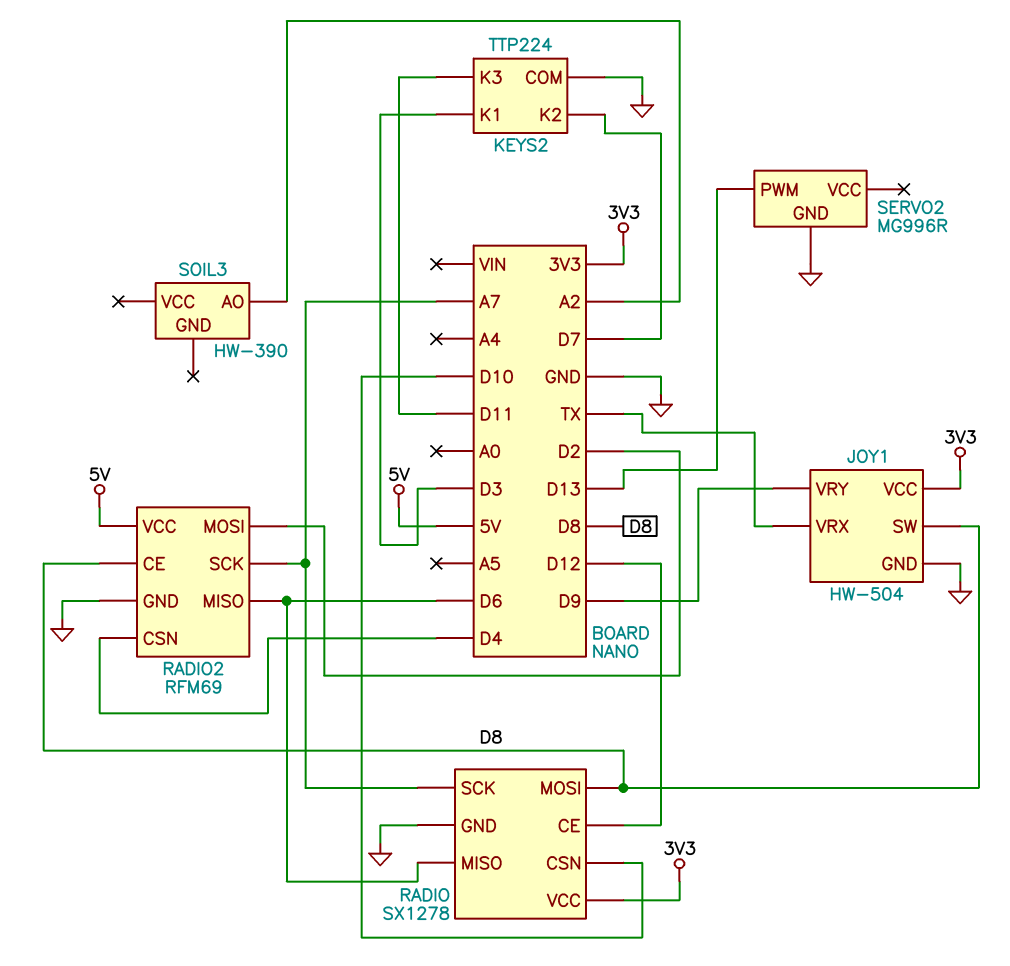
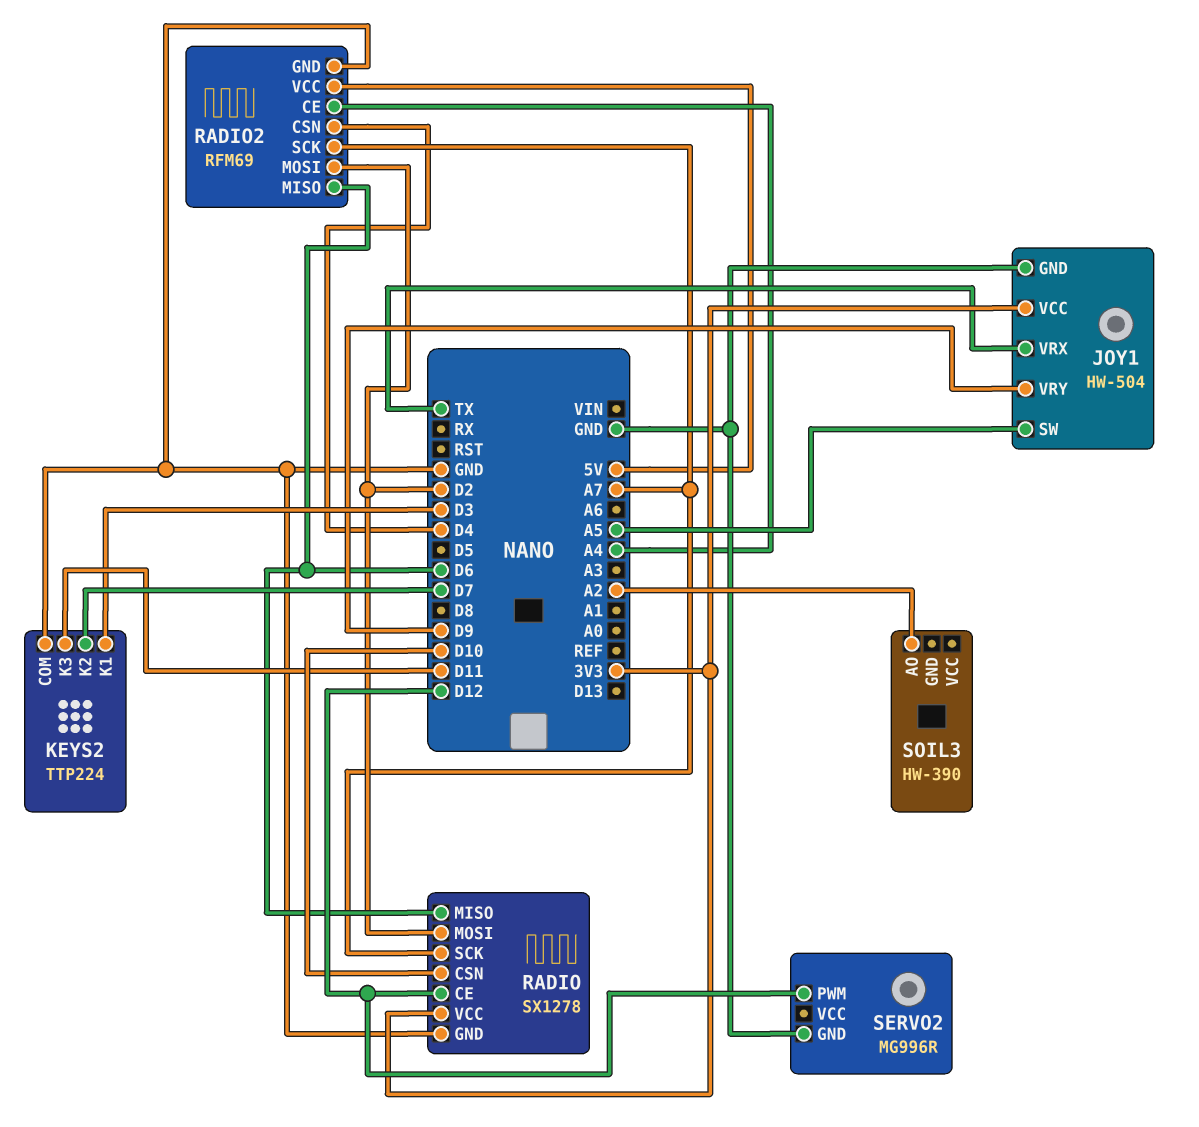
JOY1 pin SW: D8 -> A5
RADIO pin MOSI: D8 -> D2
RADIO2 pin CE: D8 -> A4
SERVO2 pin PWM: D13 -> D12

